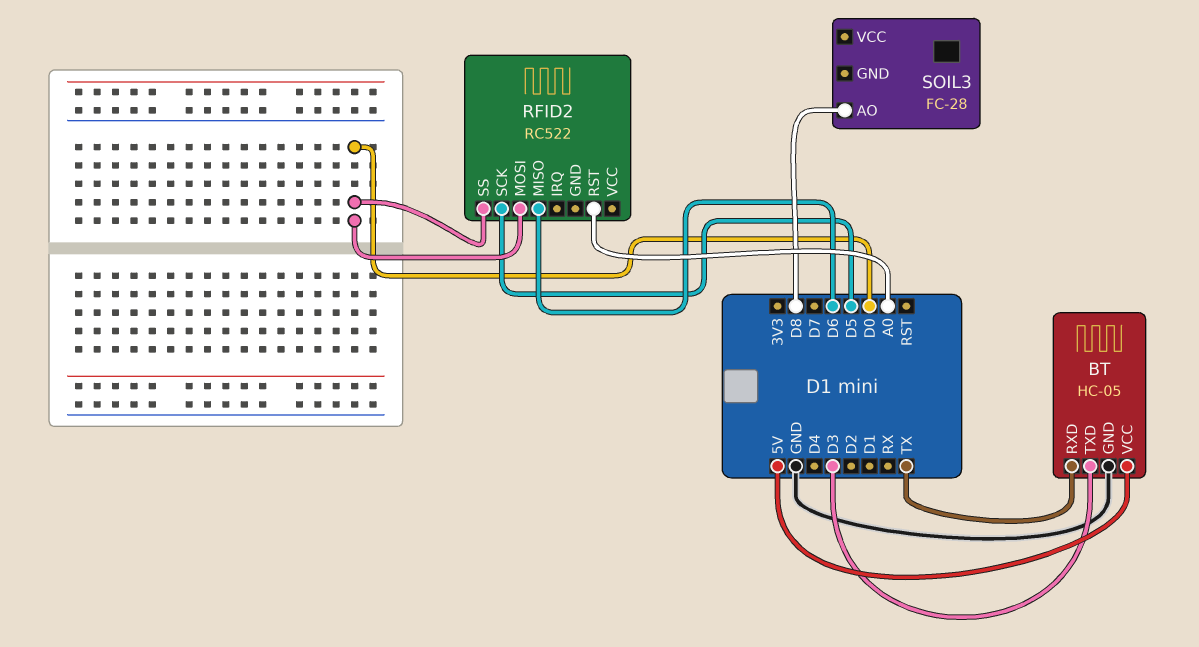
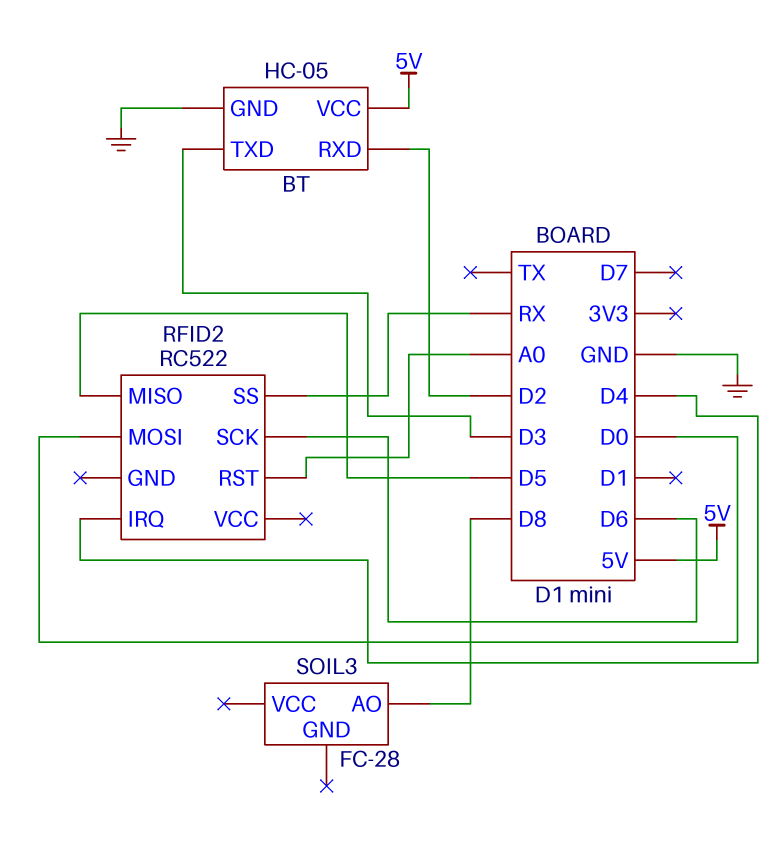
BT pin RXD: TX -> D2
RFID2 pin IRQ: none -> D4
RFID2 pin MISO: D6 -> D5
RFID2 pin SCK: D5 -> D6
RFID2 pin SS: D0 -> RX

